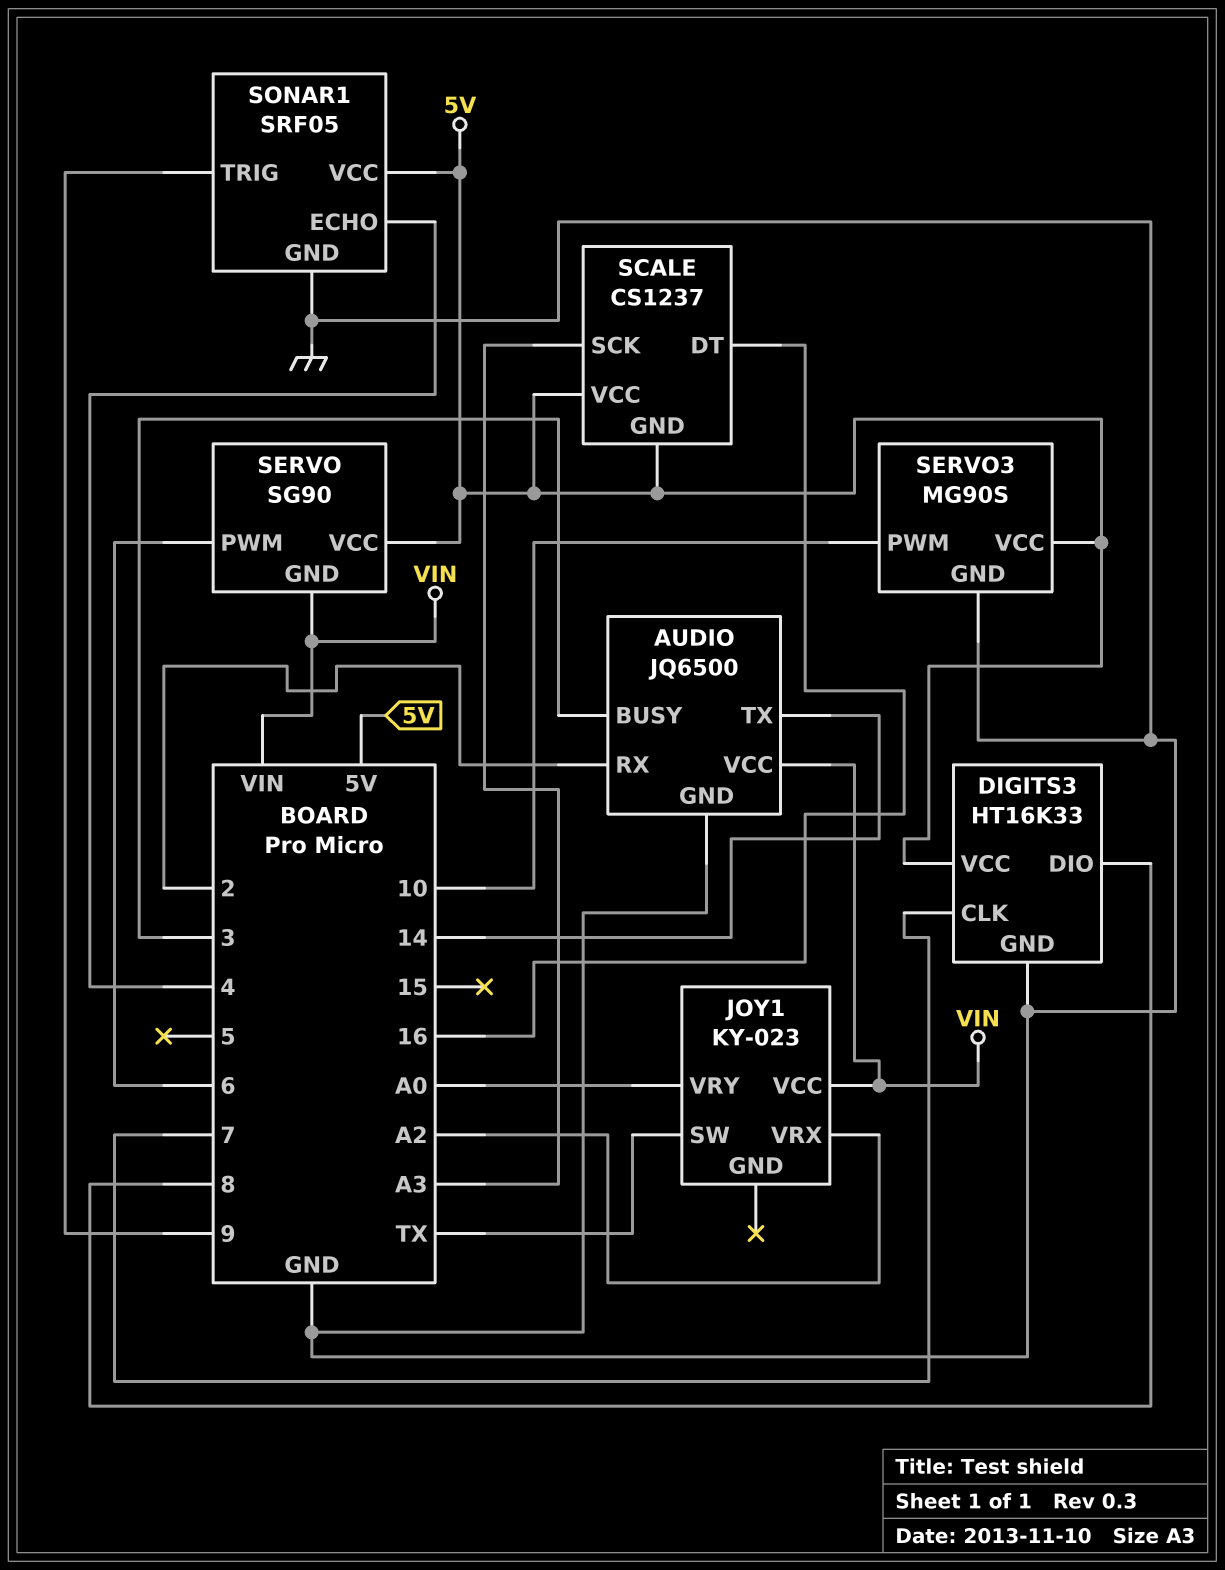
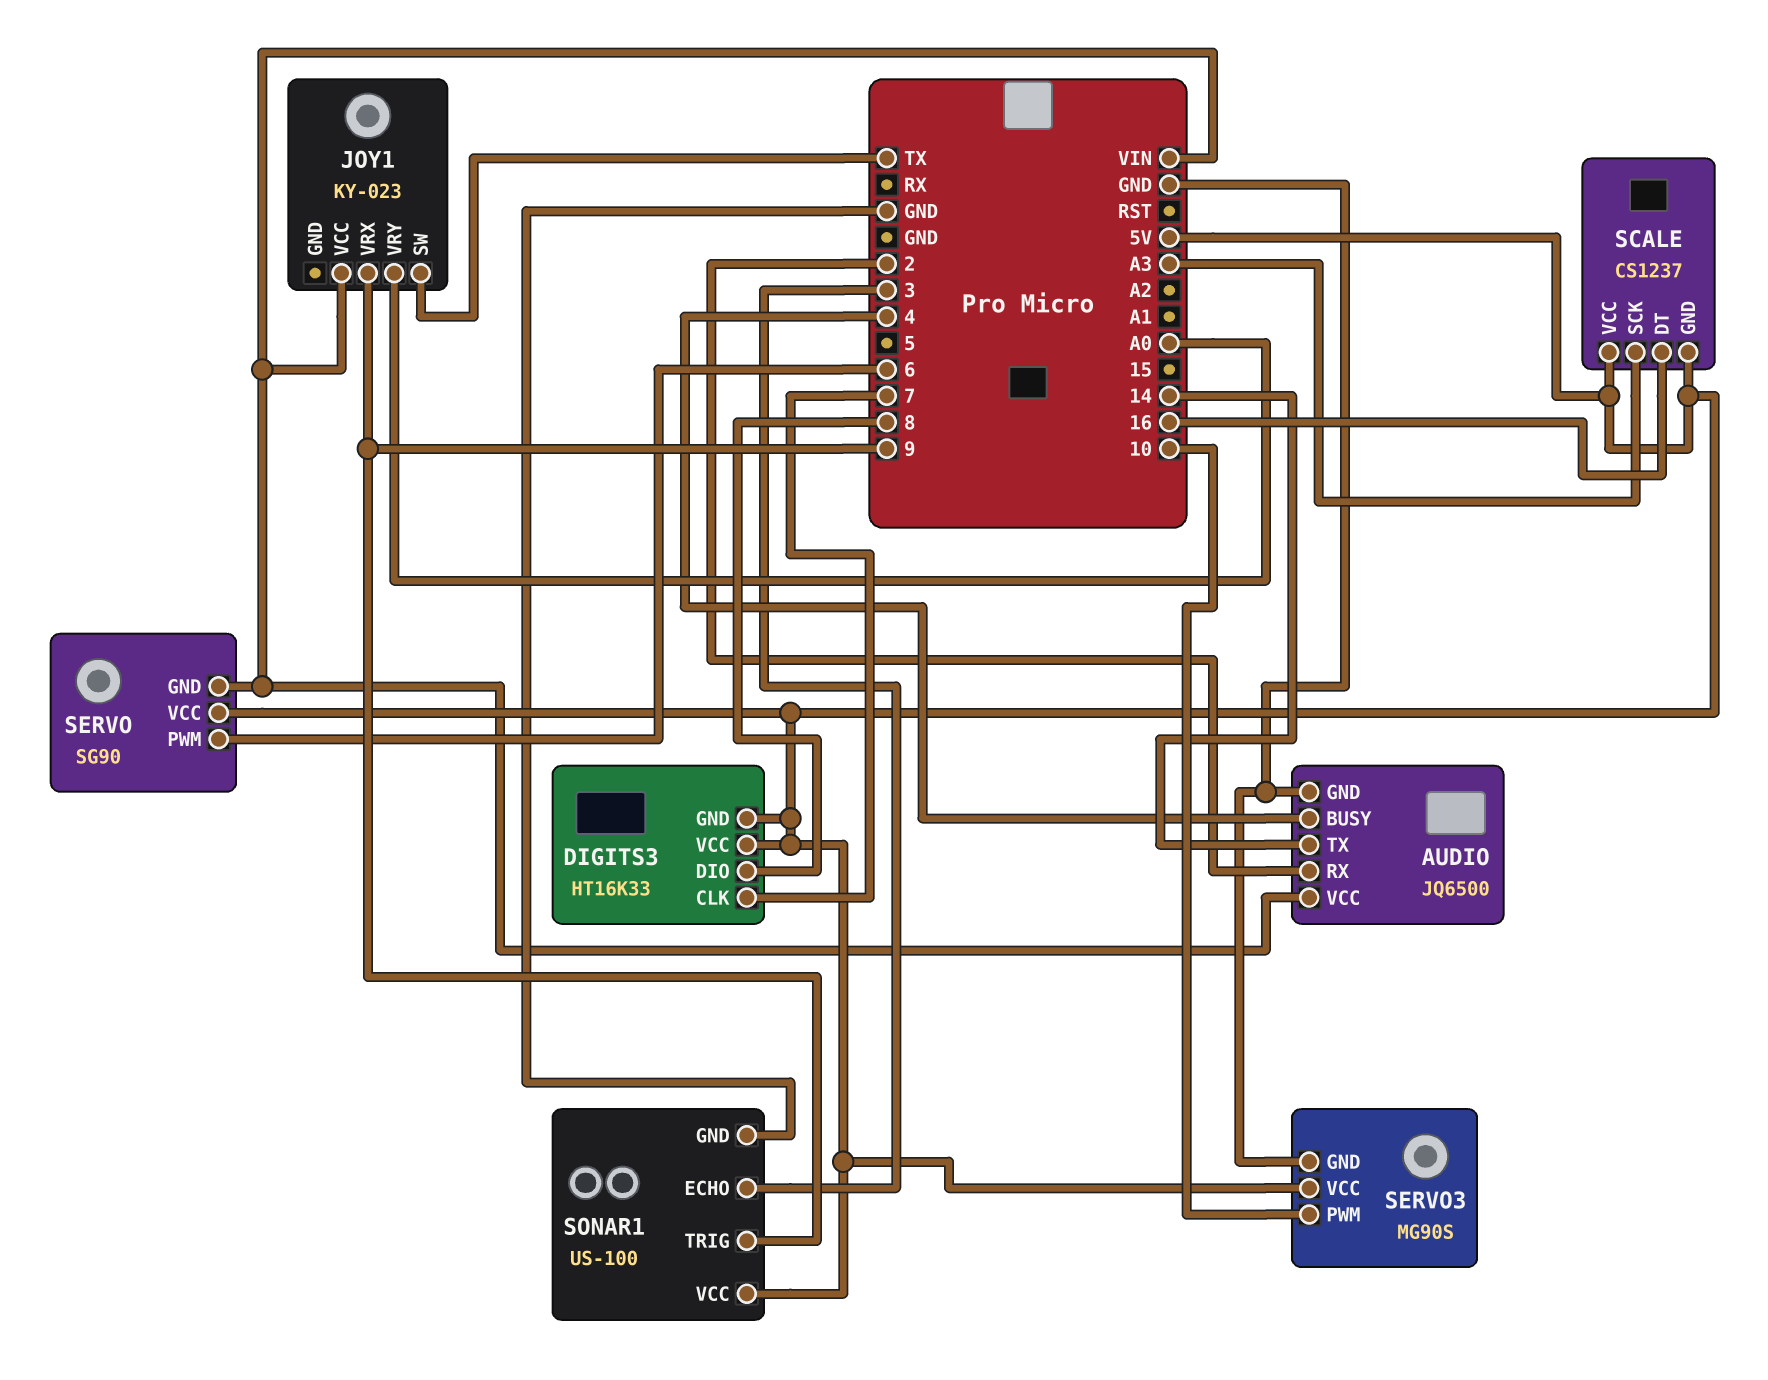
AUDIO pin BUSY: 3 -> 4
DIGITS3 pin GND: GND -> 5V
JOY1 pin VRX: A2 -> 9
SONAR1: SRF05 -> US-100
SONAR1 pin ECHO: 4 -> 3

